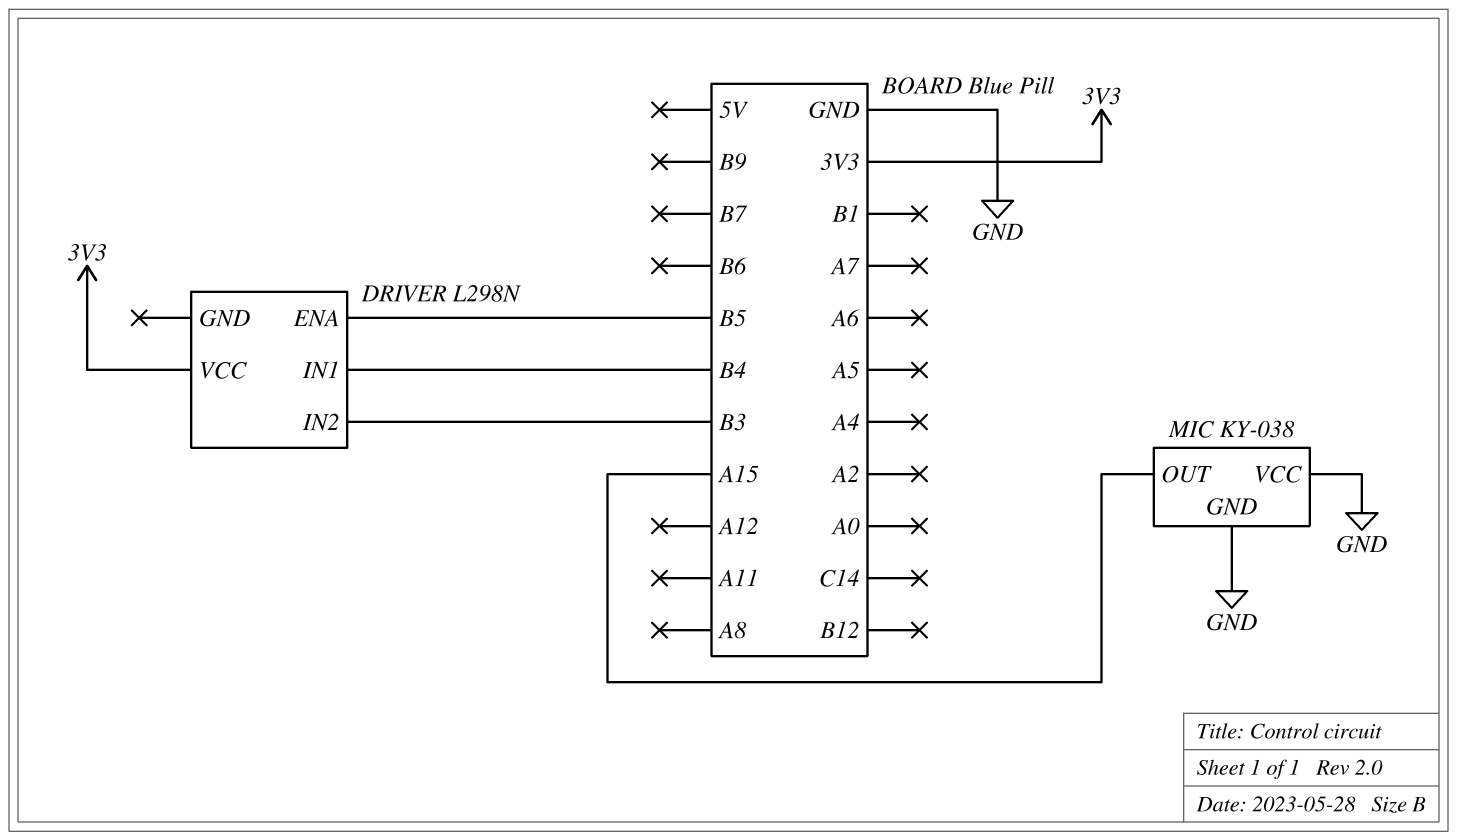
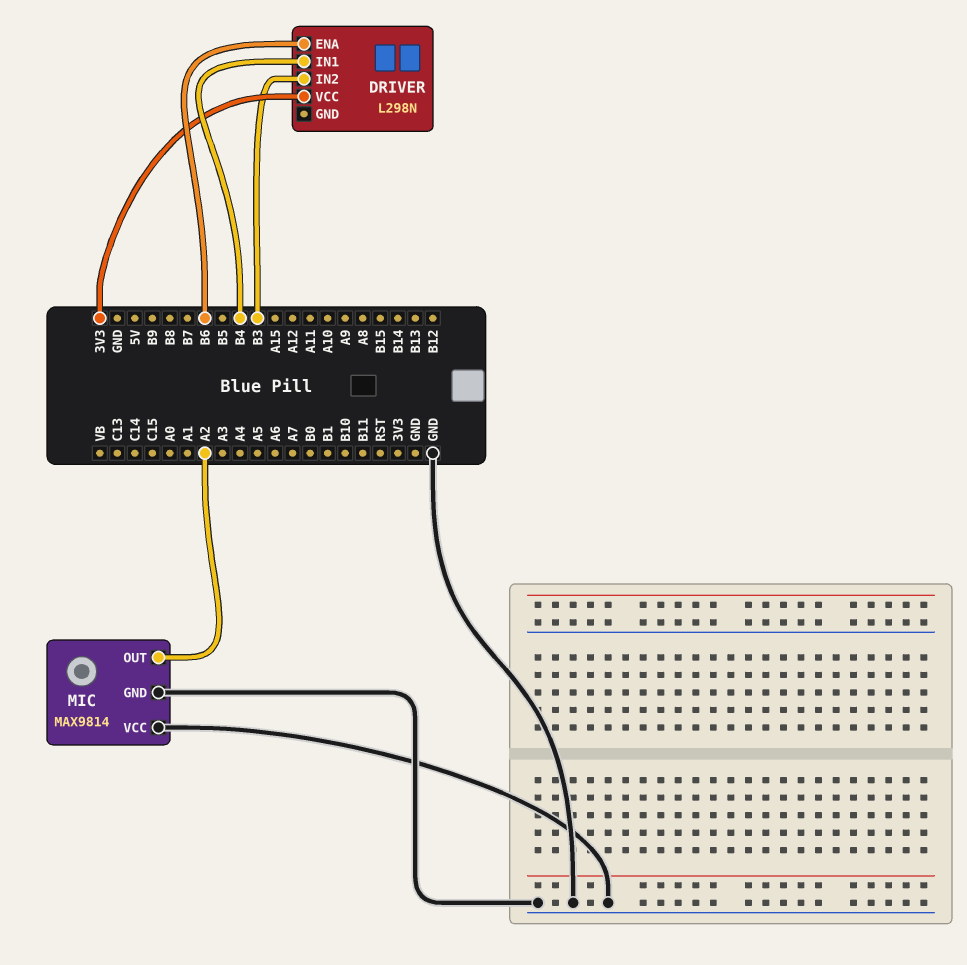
DRIVER pin ENA: B5 -> B6
MIC: KY-038 -> MAX9814
MIC pin OUT: A15 -> A2

